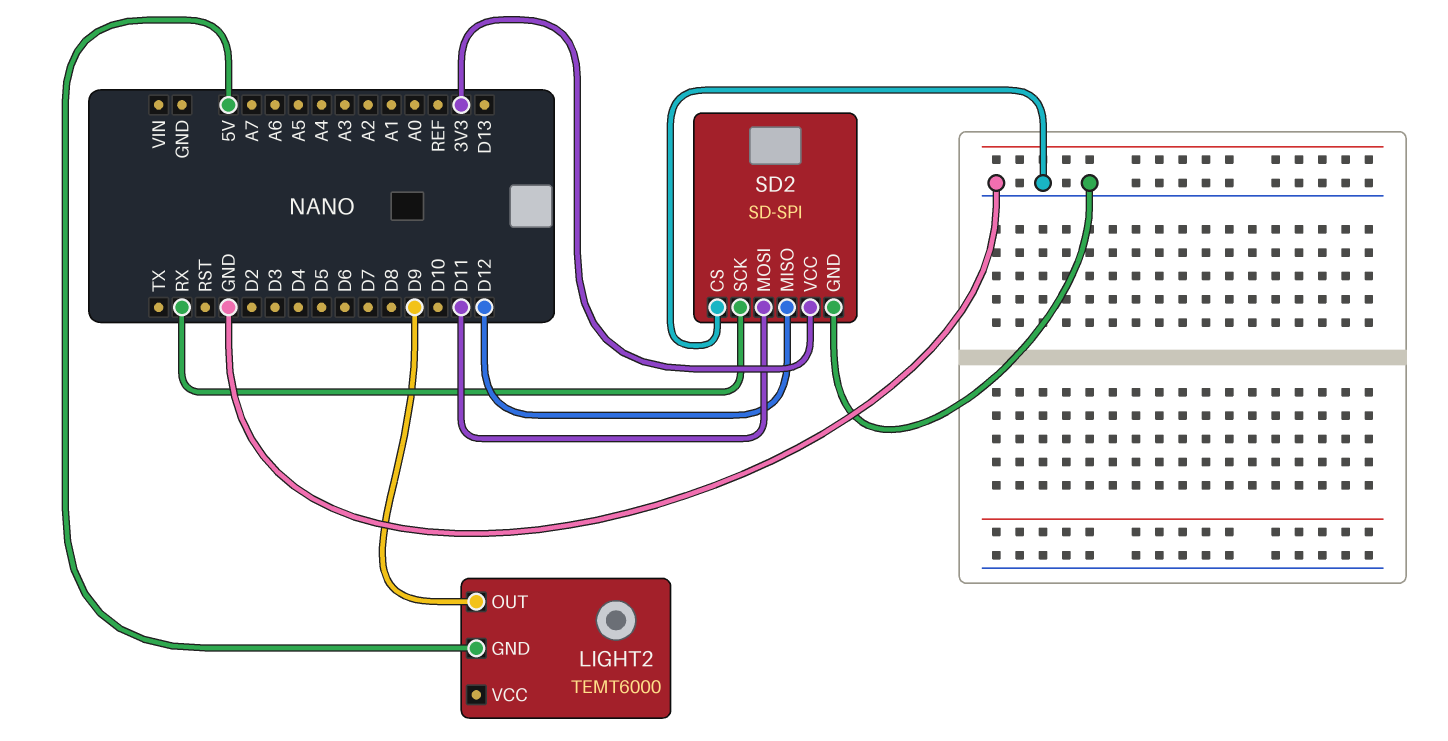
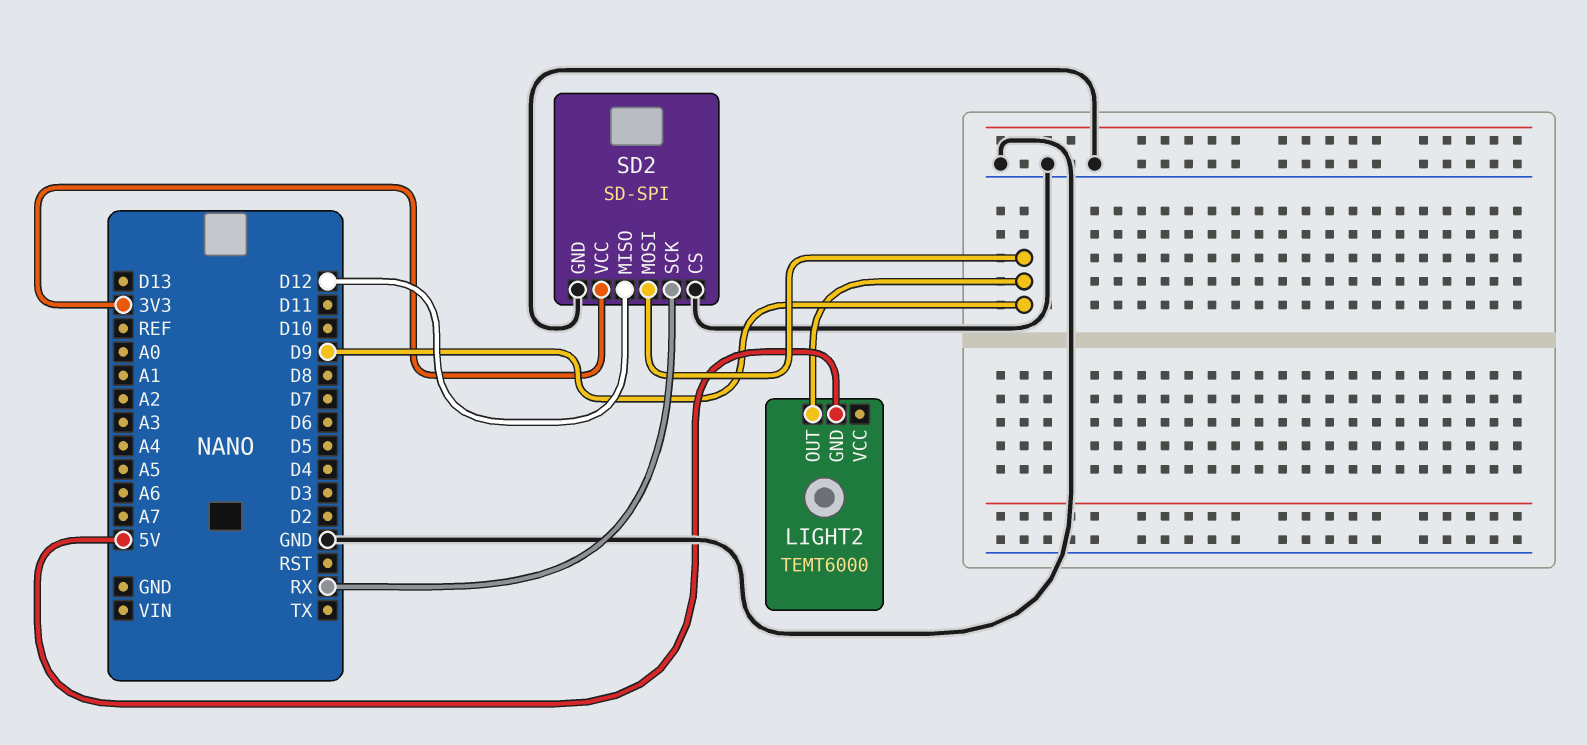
SD2 pin MOSI: D11 -> D9

